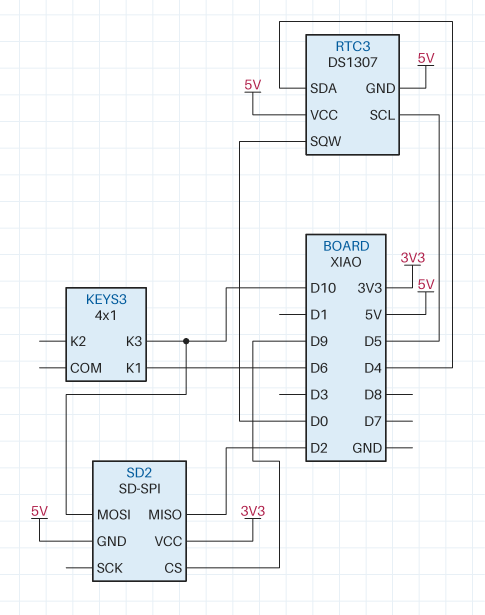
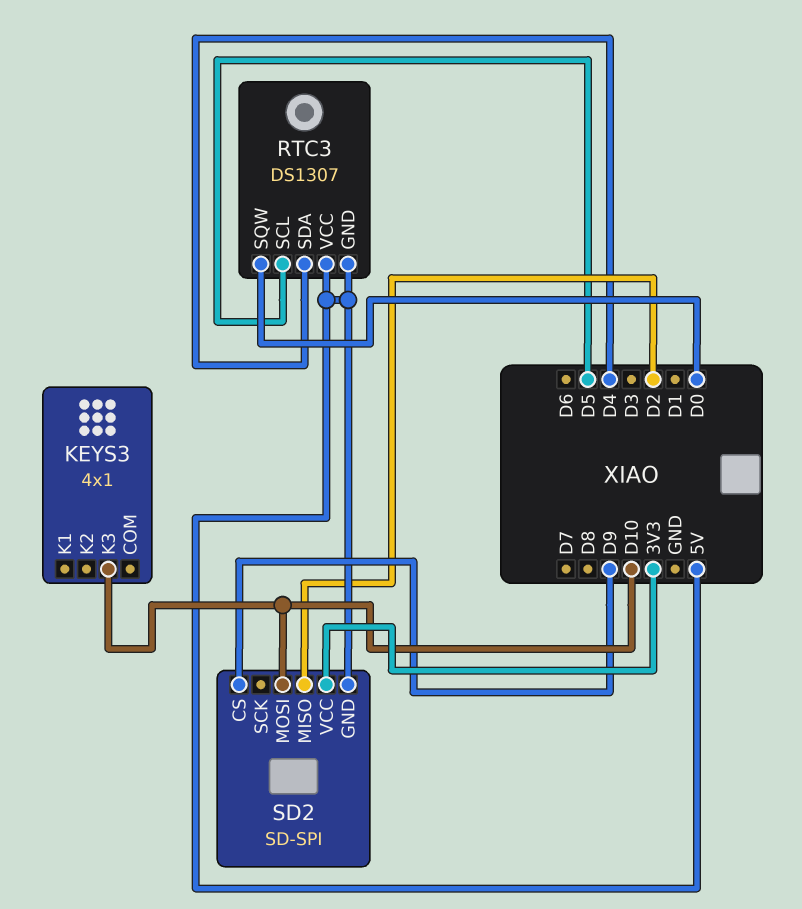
KEYS3 pin K1: D6 -> none

